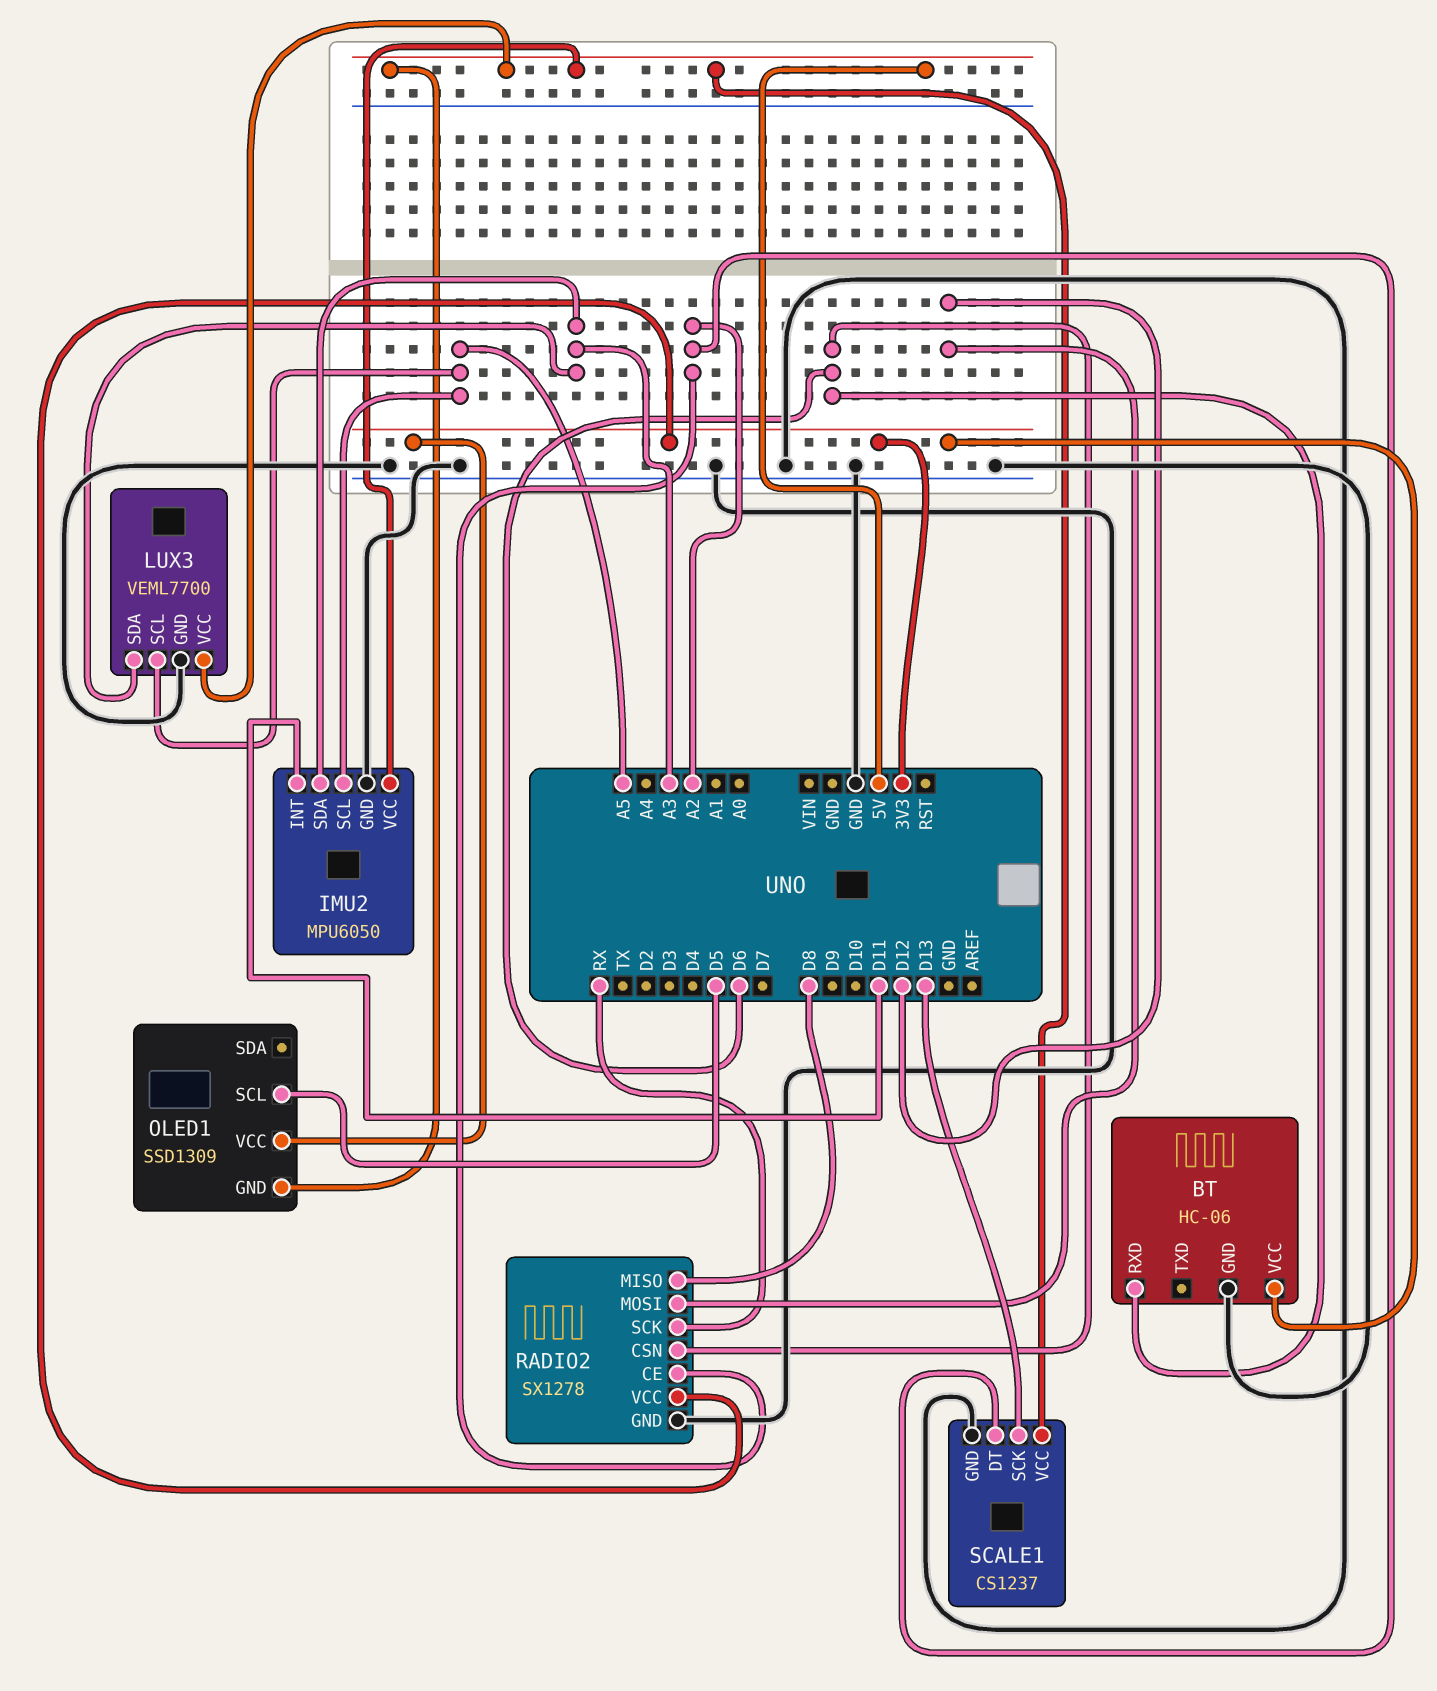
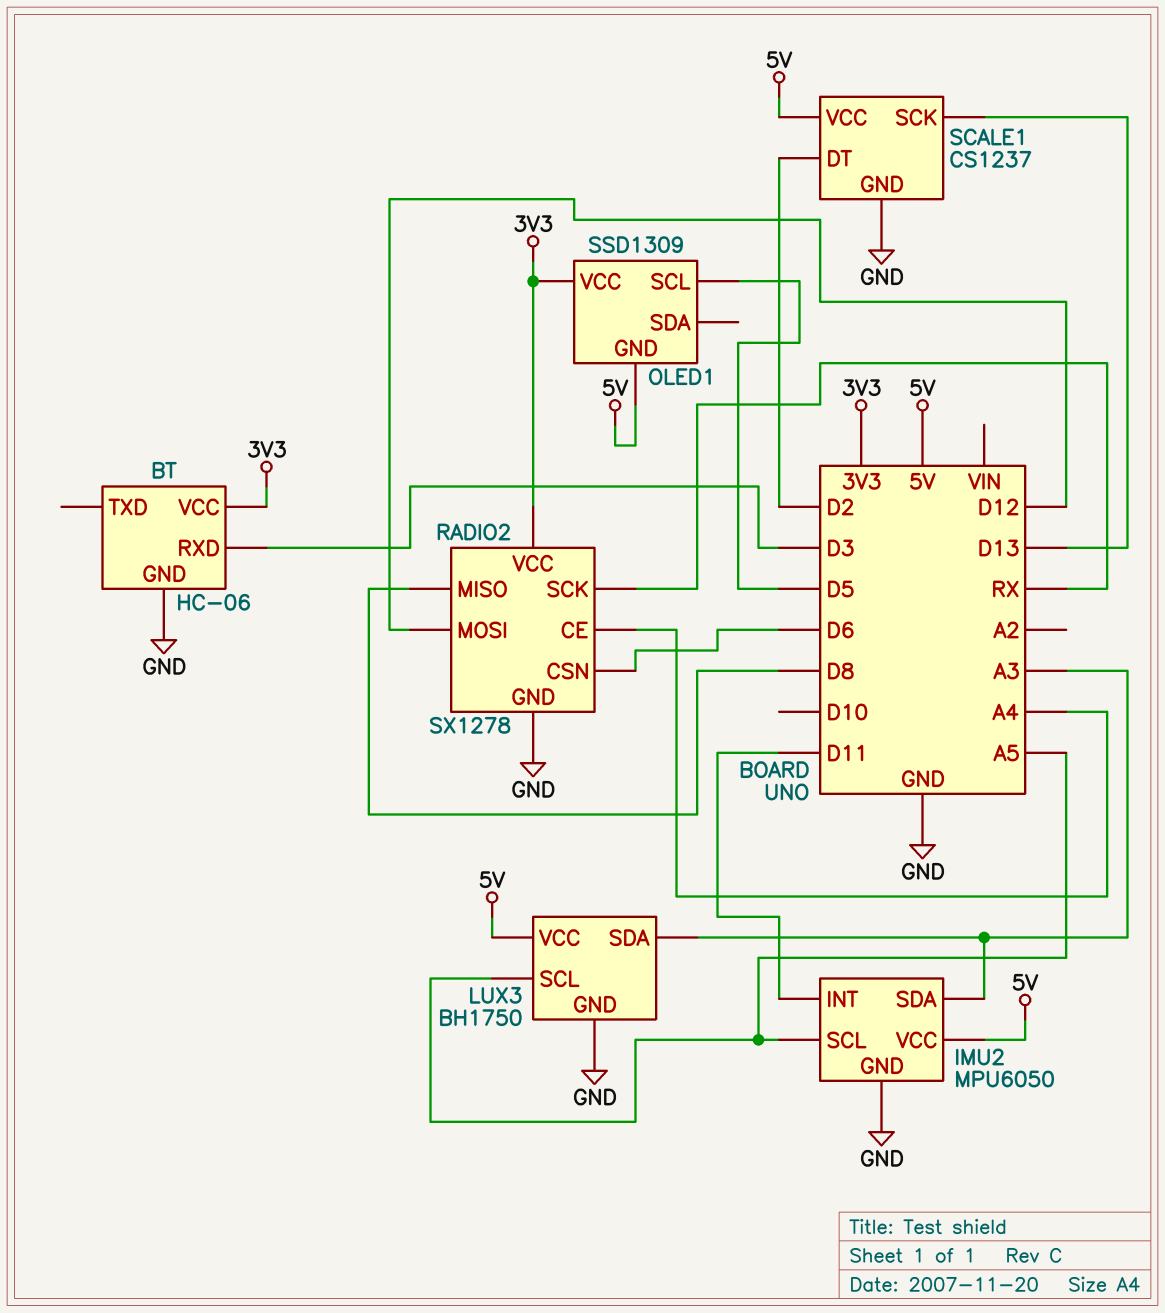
BT pin RXD: D6 -> D3
LUX3: VEML7700 -> BH1750
RADIO2 pin CE: A2 -> A4
SCALE1 pin DT: A2 -> D2

